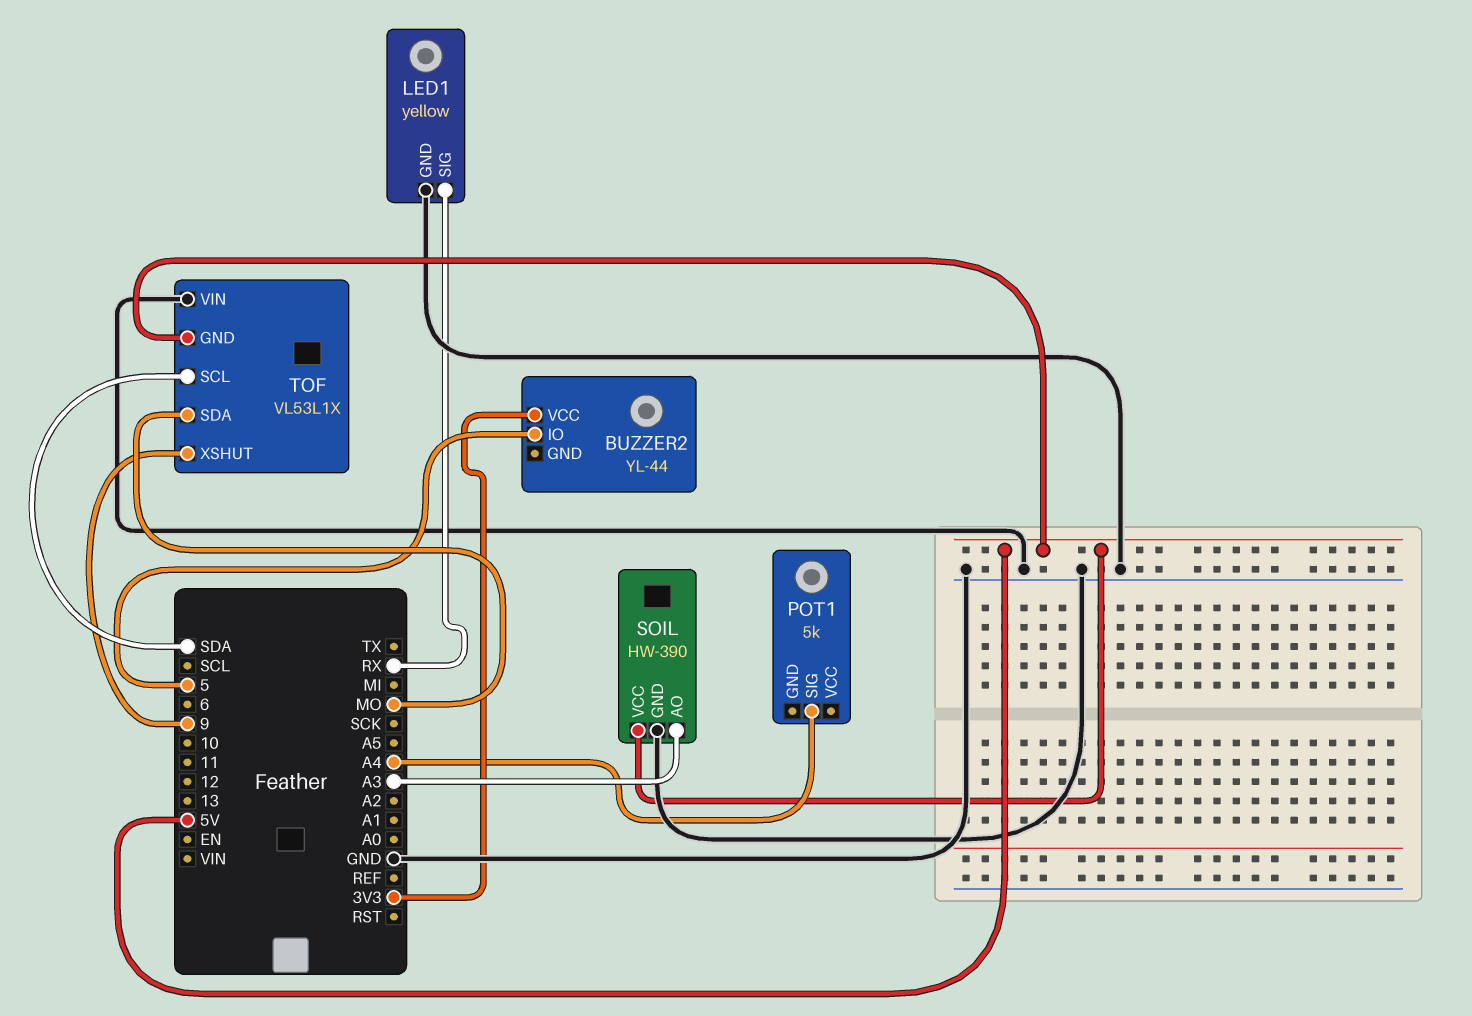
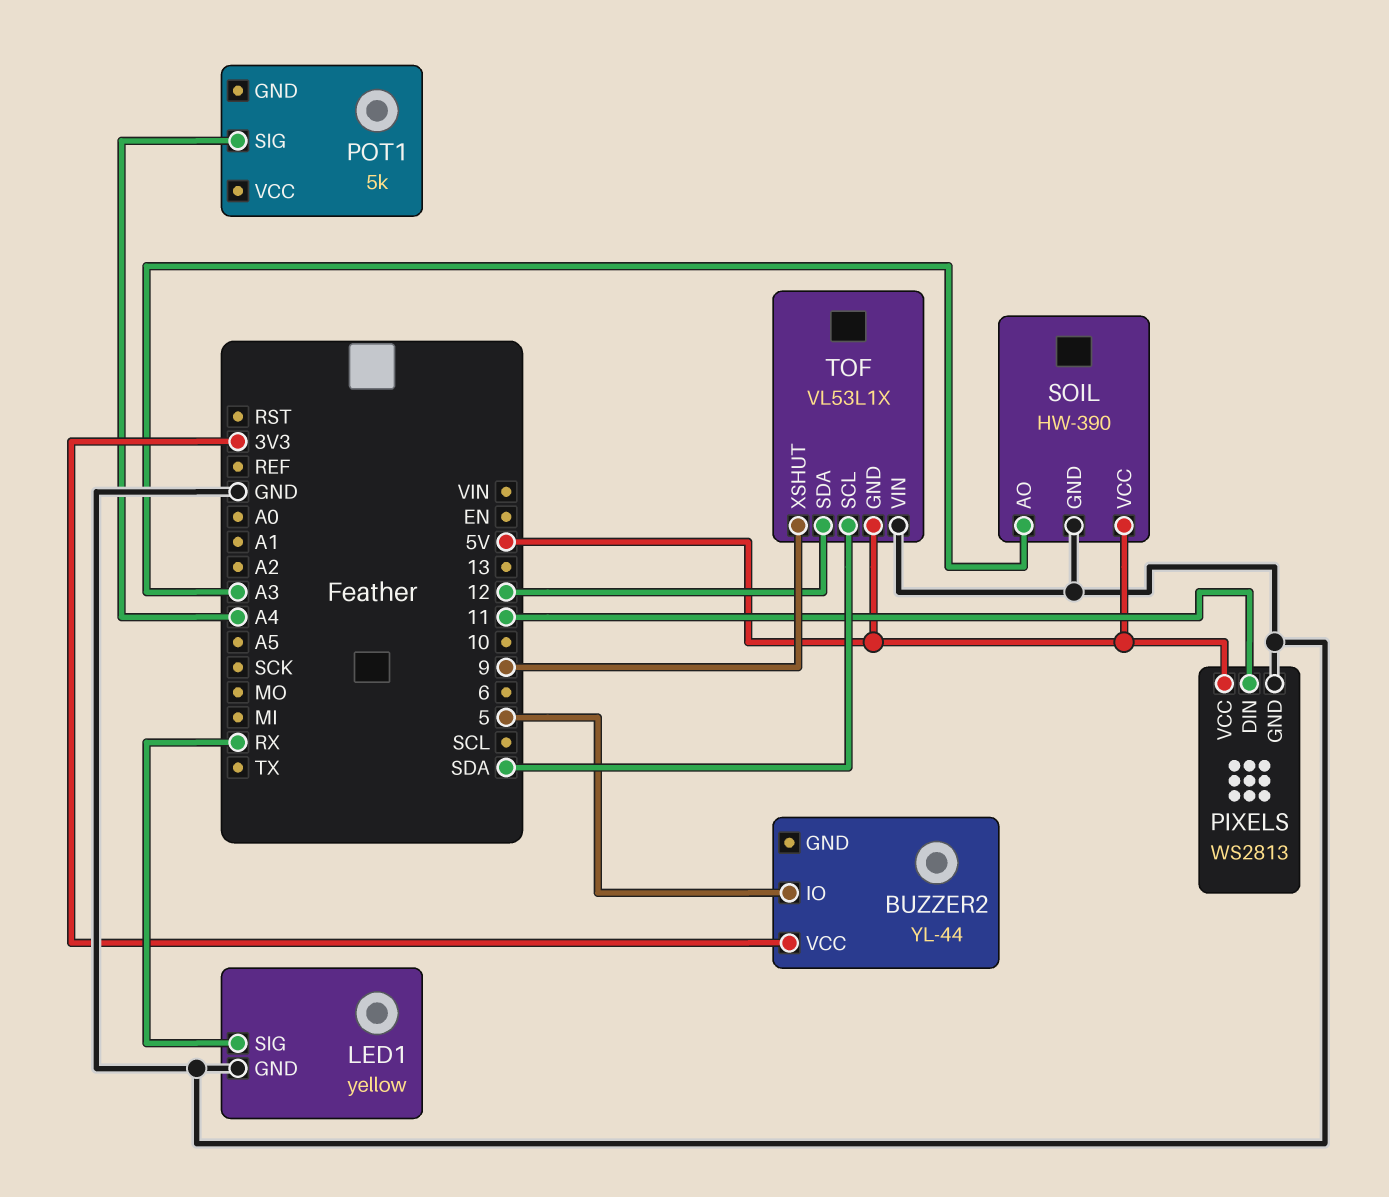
PIXELS: none -> WS2813
PIXELS pin DIN: none -> 11
PIXELS pin GND: none -> GND
PIXELS pin VCC: none -> 5V
TOF pin SDA: MO -> 12

